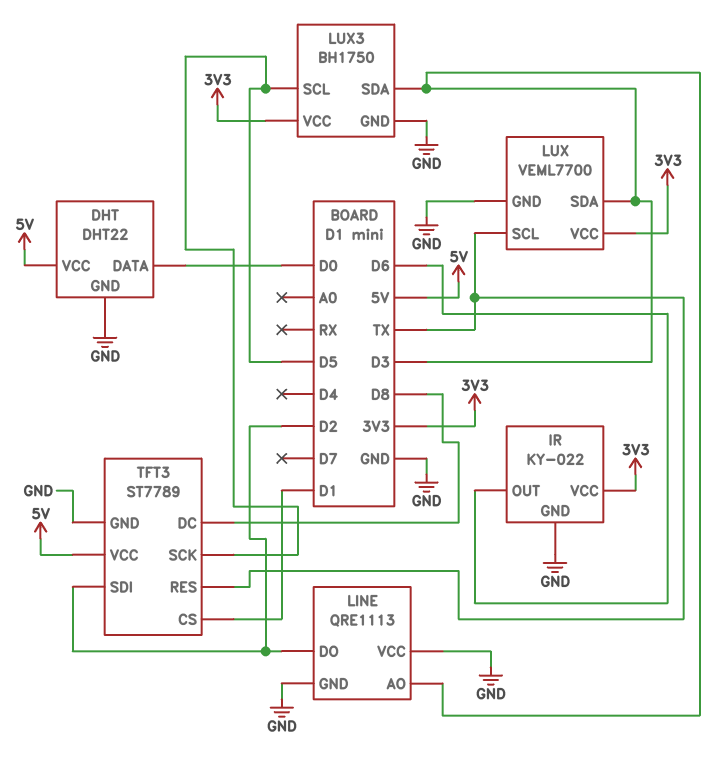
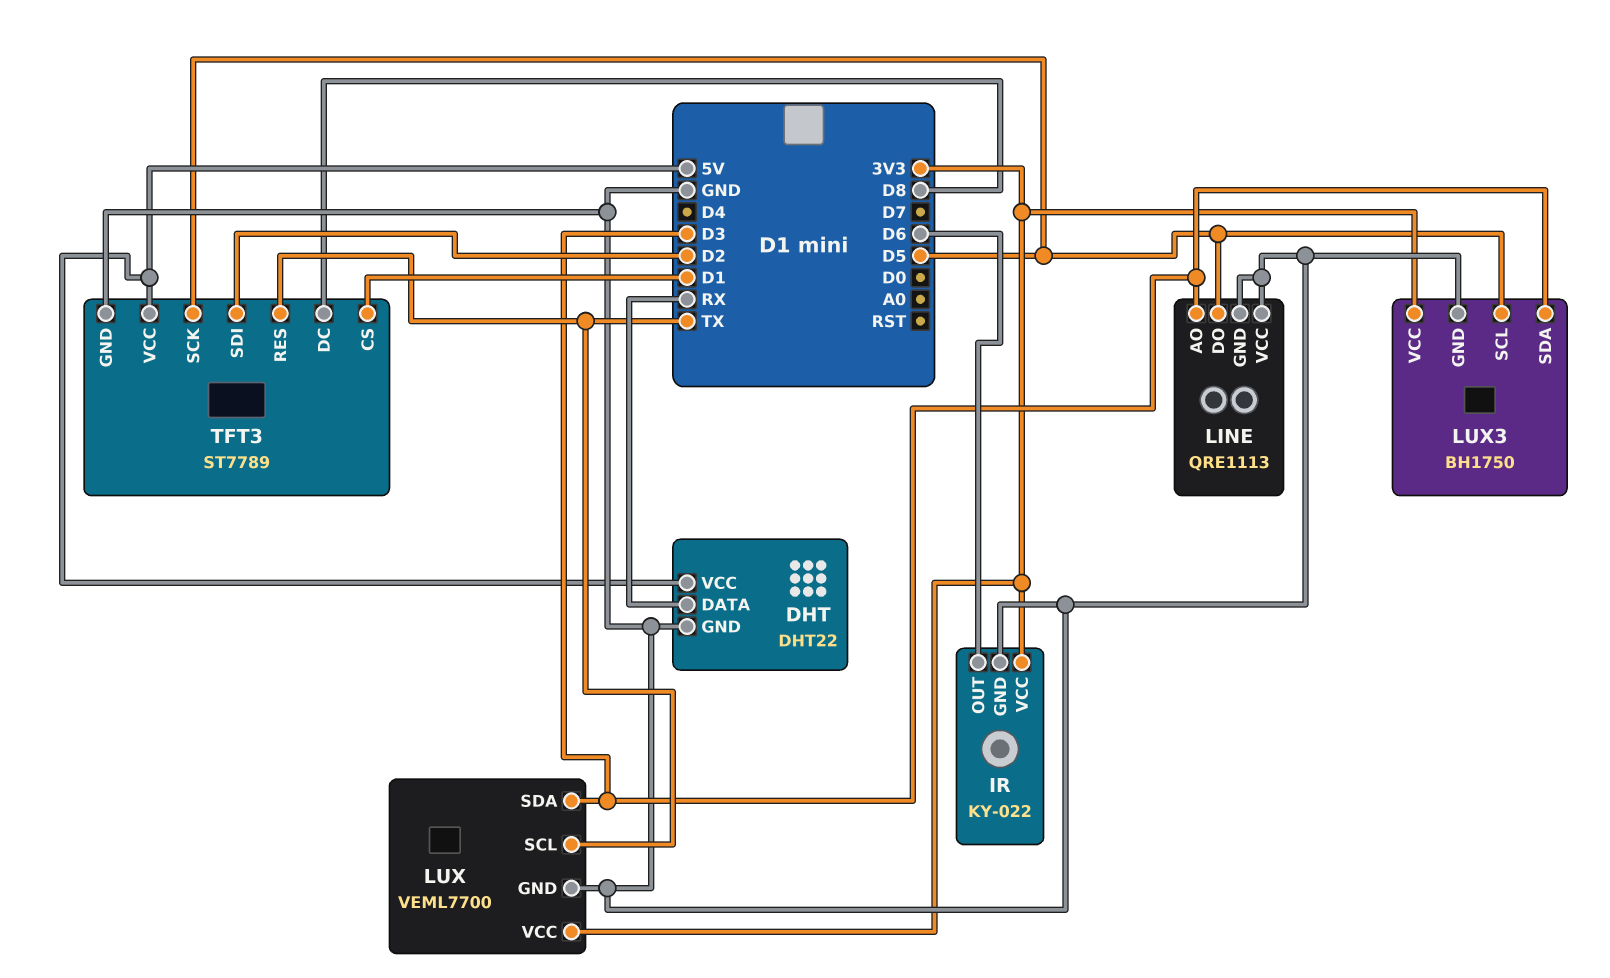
DHT pin DATA: D0 -> RX
LINE pin DO: D2 -> D5

